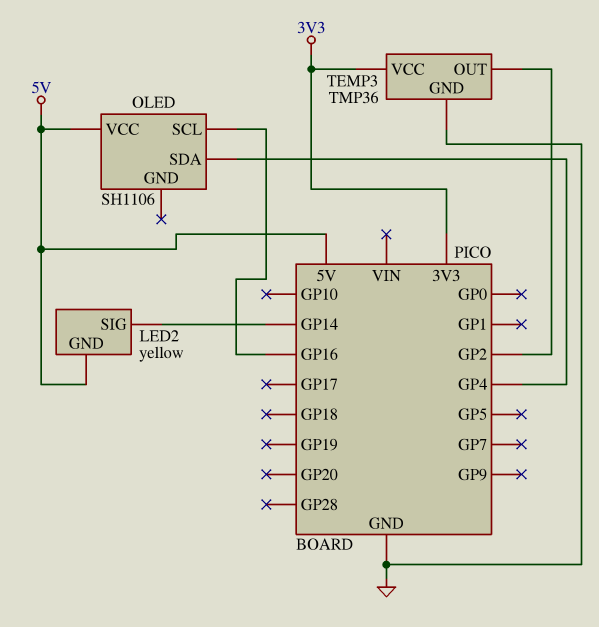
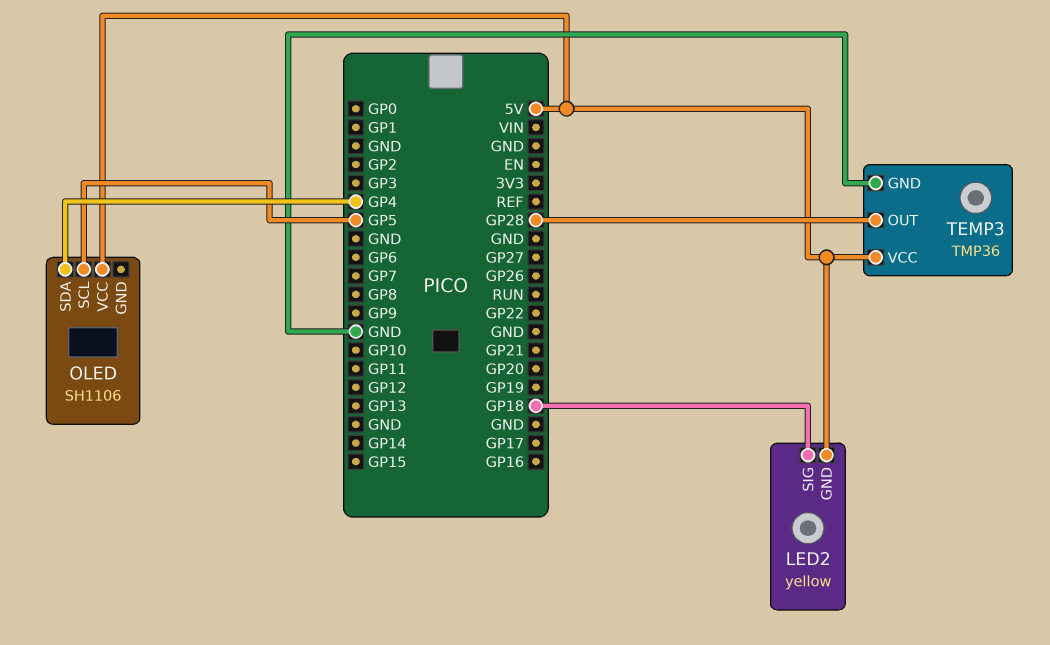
LED2 pin SIG: GP14 -> GP18
OLED pin SCL: GP16 -> GP5
TEMP3 pin OUT: GP2 -> GP28
TEMP3 pin VCC: 3V3 -> 5V

